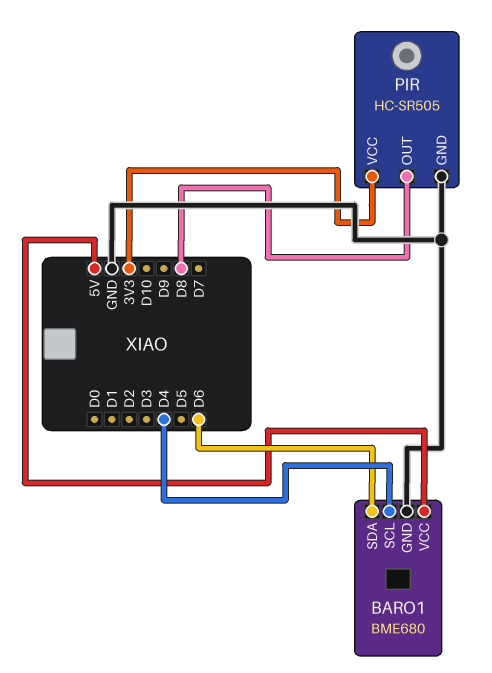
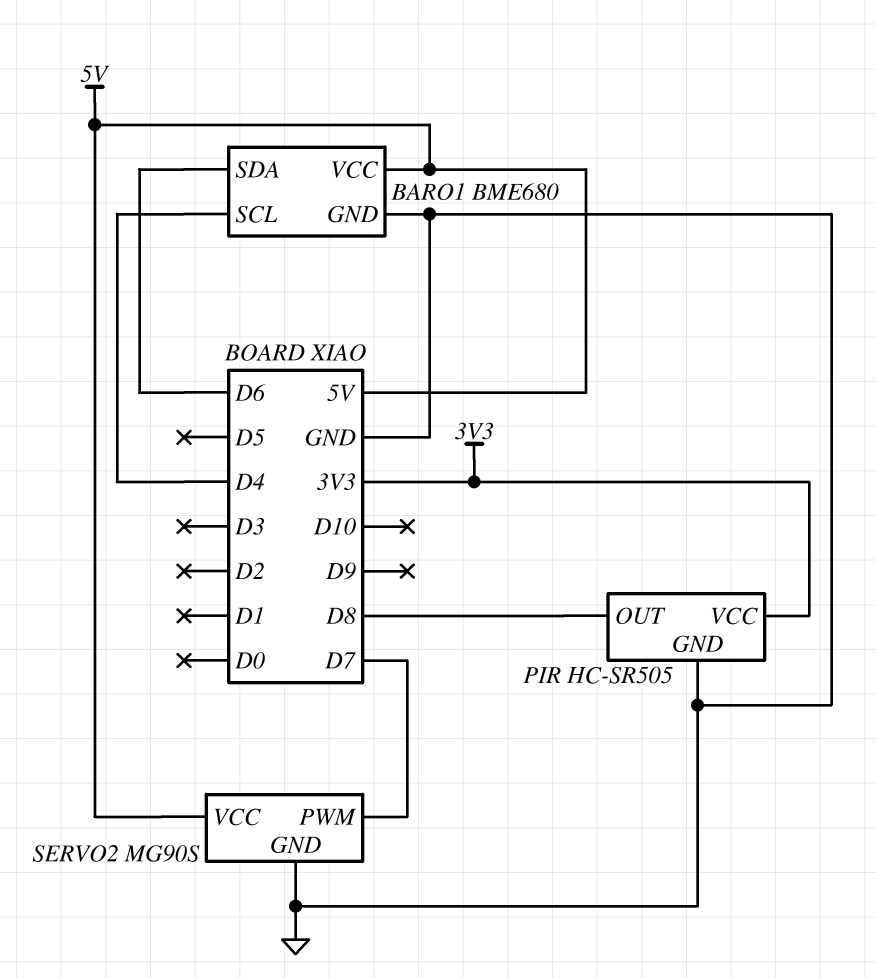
SERVO2: none -> MG90S
SERVO2 pin GND: none -> GND
SERVO2 pin PWM: none -> D7
SERVO2 pin VCC: none -> 5V

